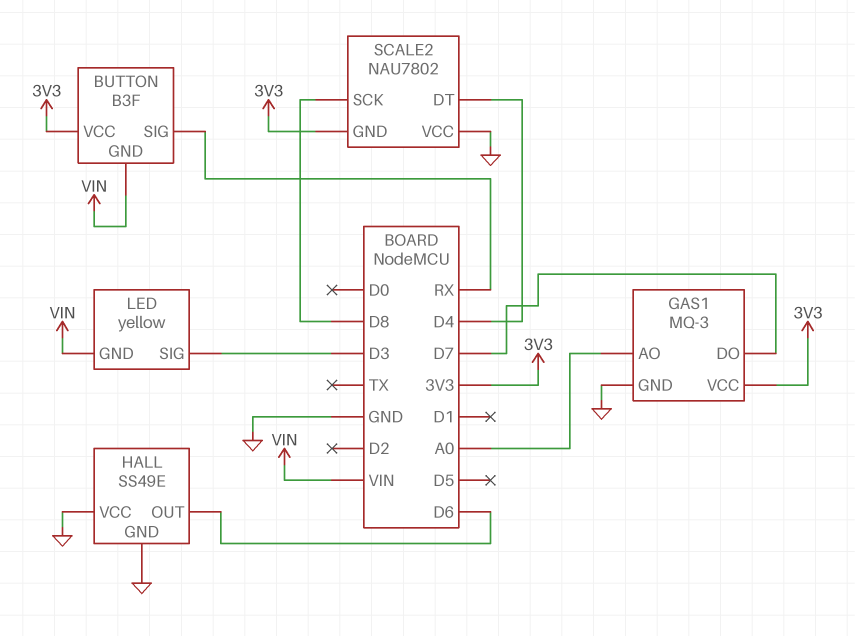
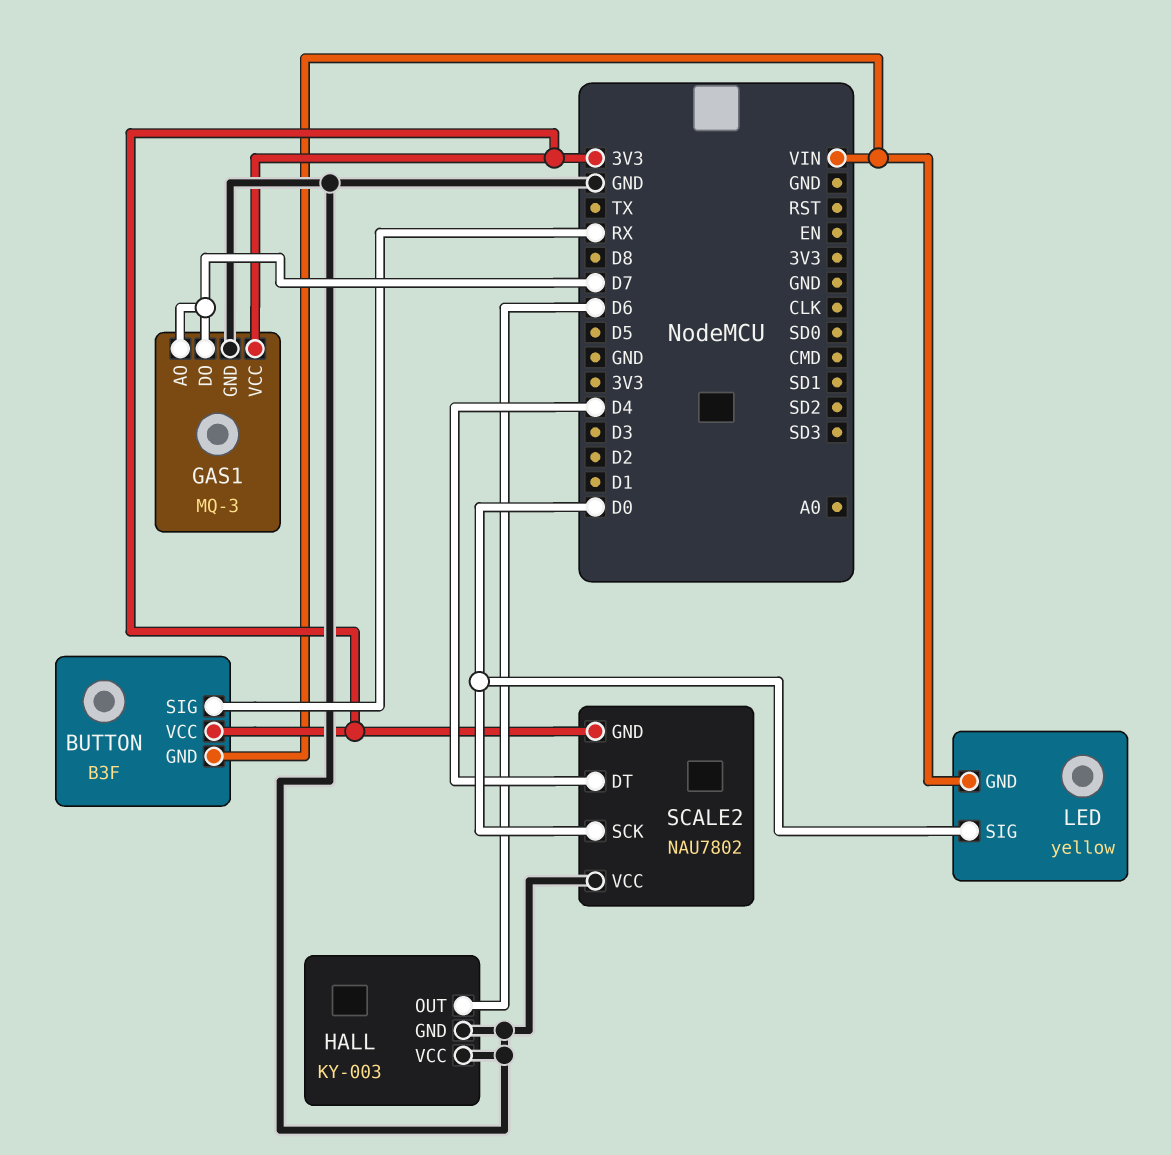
GAS1 pin AO: A0 -> D7
HALL: SS49E -> KY-003
LED pin SIG: D3 -> D0
SCALE2 pin SCK: D8 -> D0

